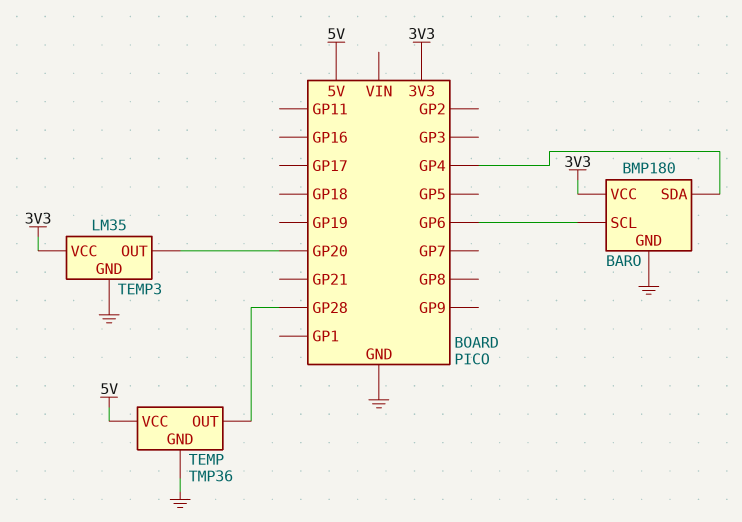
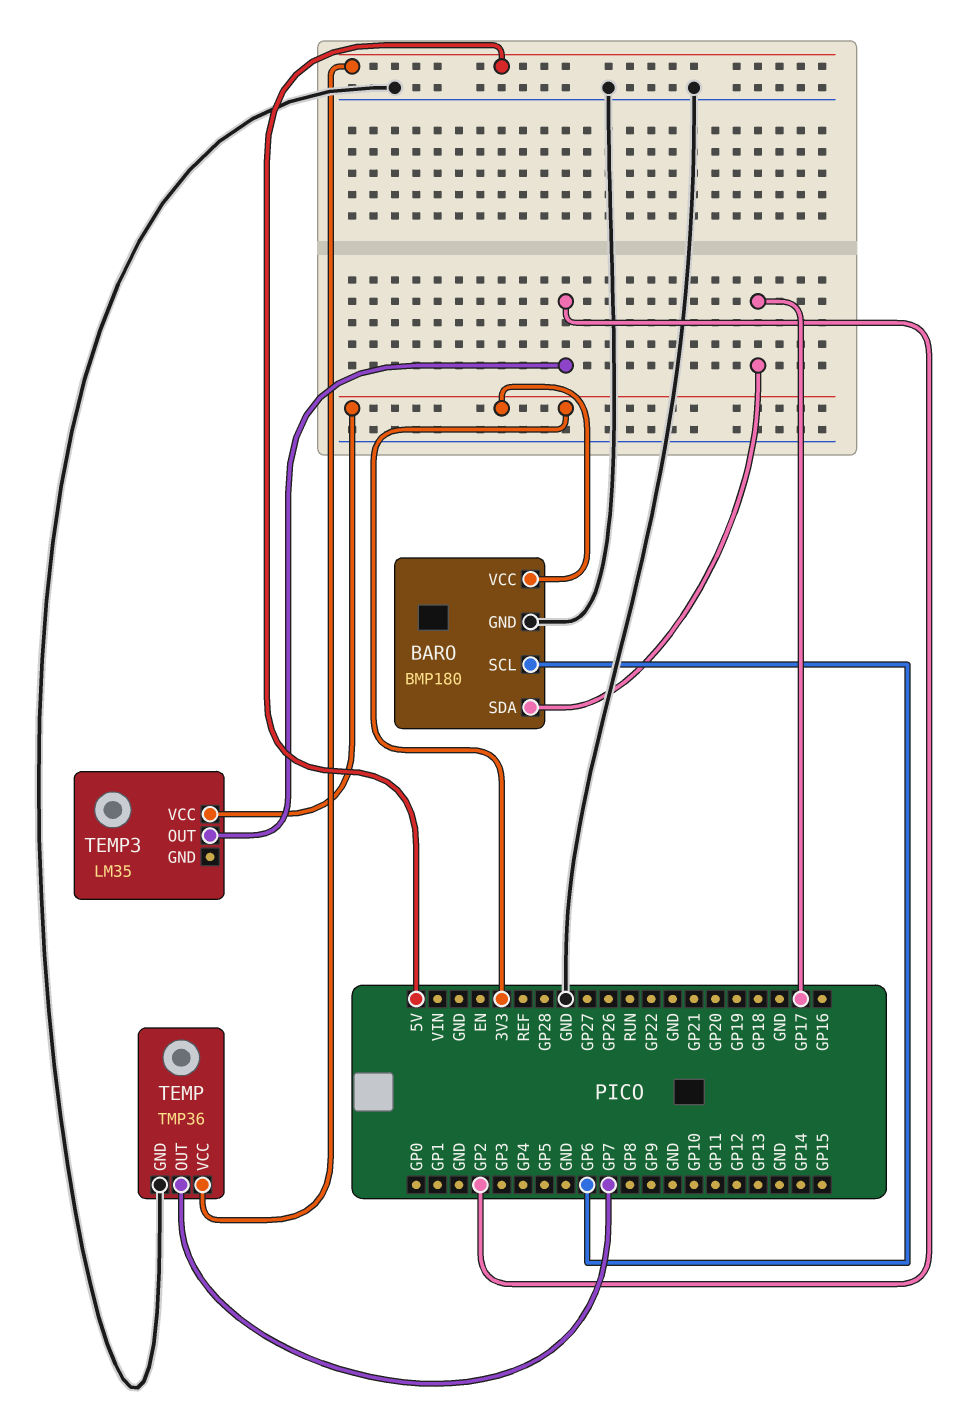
BARO pin SDA: GP4 -> GP17
TEMP pin OUT: GP28 -> GP7
TEMP3 pin GND: GND -> none
TEMP3 pin OUT: GP20 -> GP2

